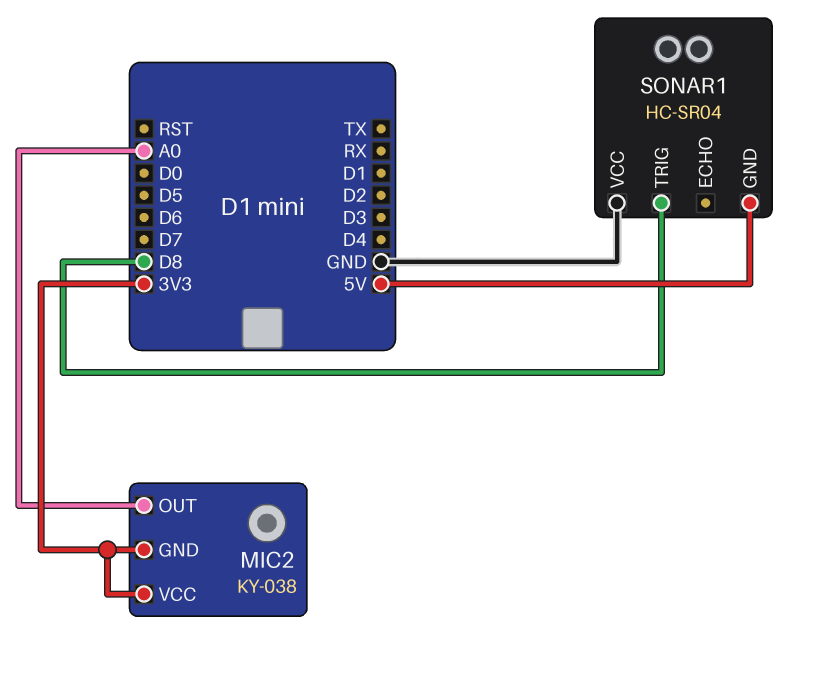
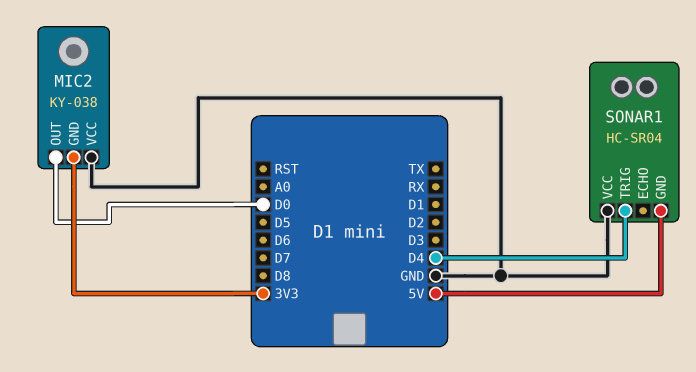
MIC2 pin OUT: A0 -> D0
MIC2 pin VCC: 3V3 -> GND
SONAR1 pin TRIG: D8 -> D4

